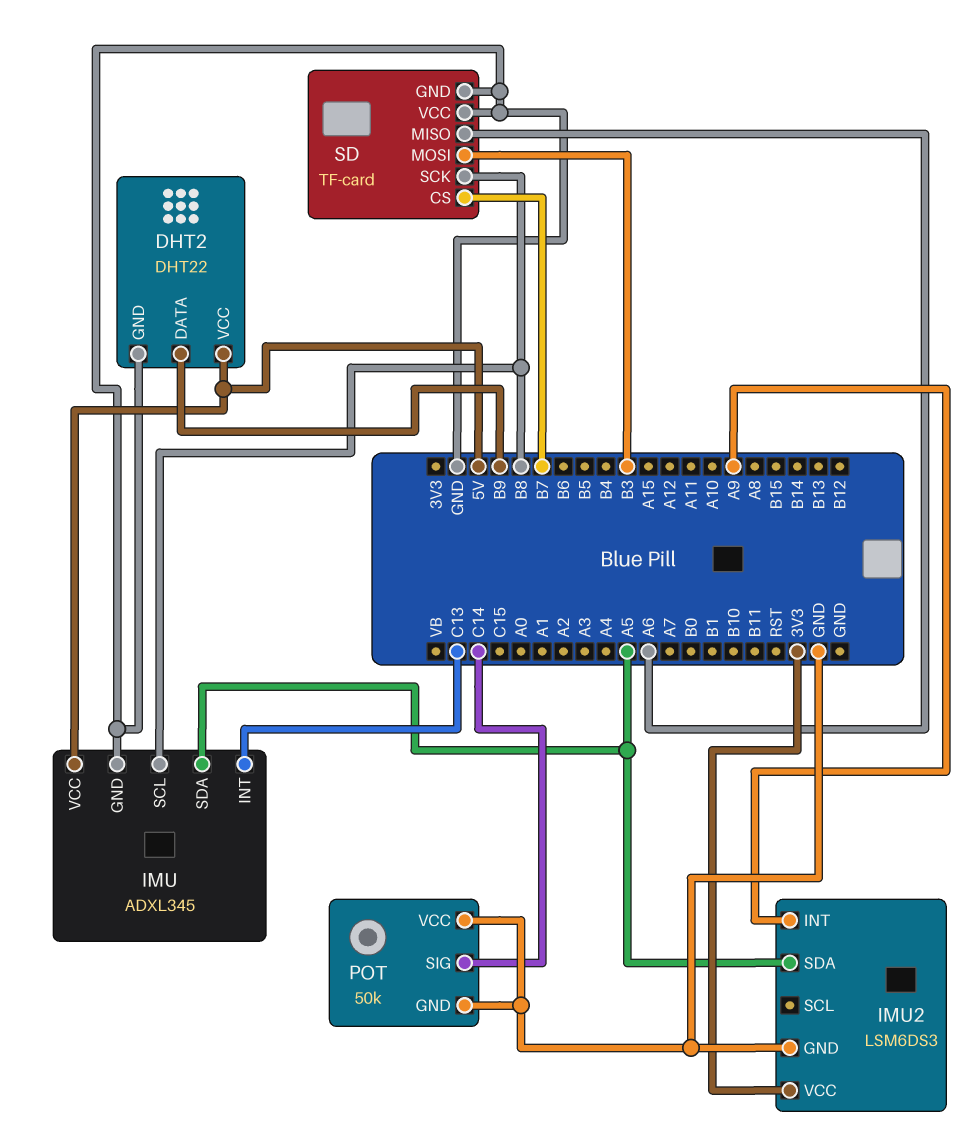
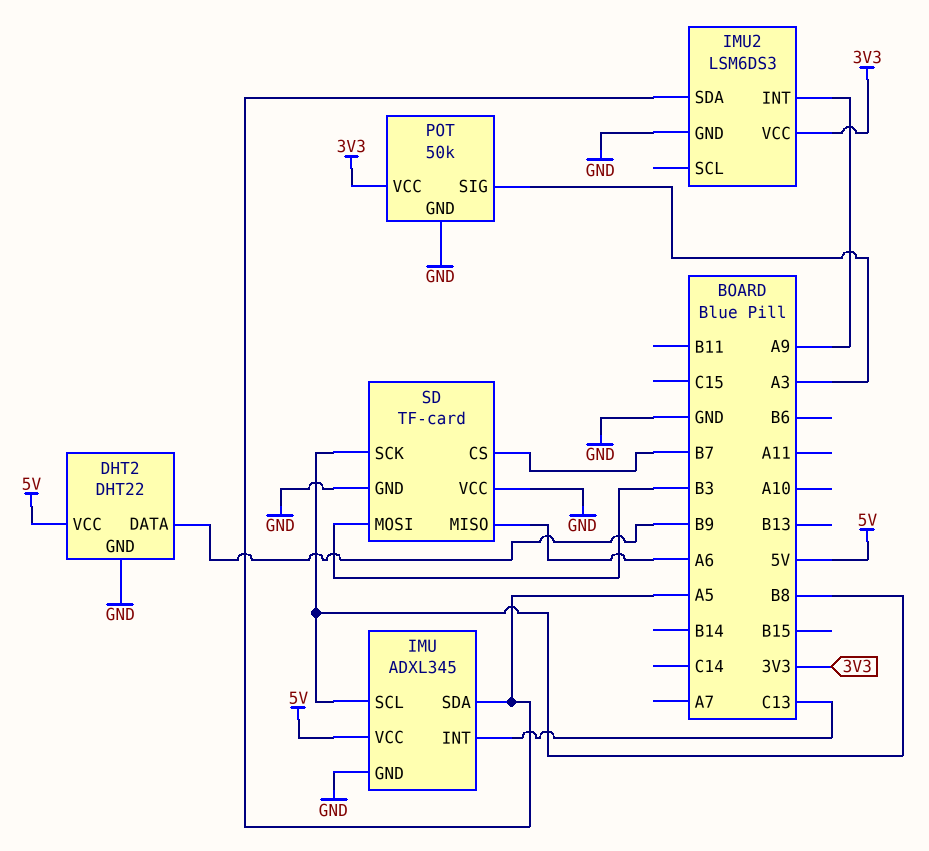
POT pin SIG: C14 -> A3
POT pin VCC: GND -> 3V3

